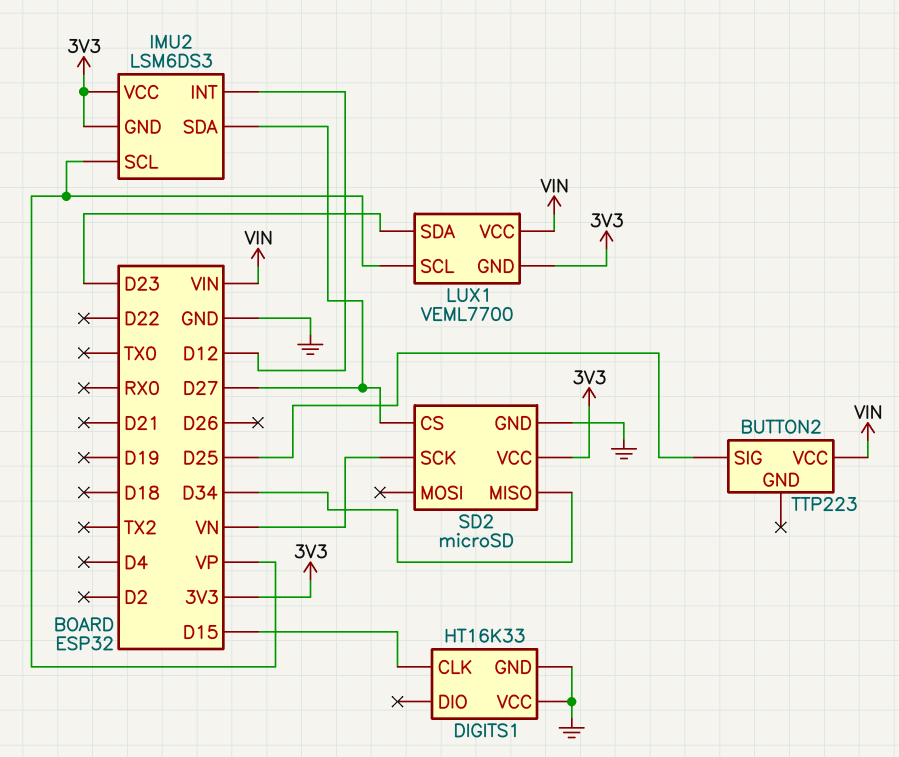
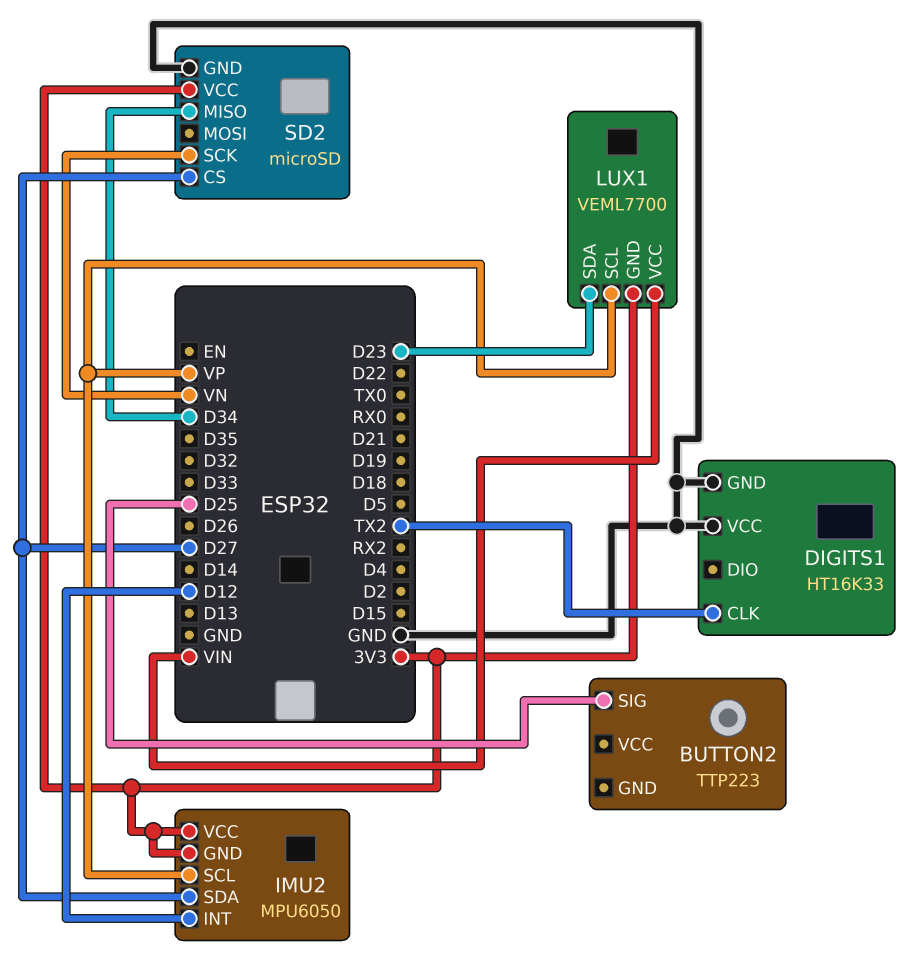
BUTTON2 pin VCC: VIN -> none
DIGITS1 pin CLK: D15 -> TX2
IMU2: LSM6DS3 -> MPU6050

